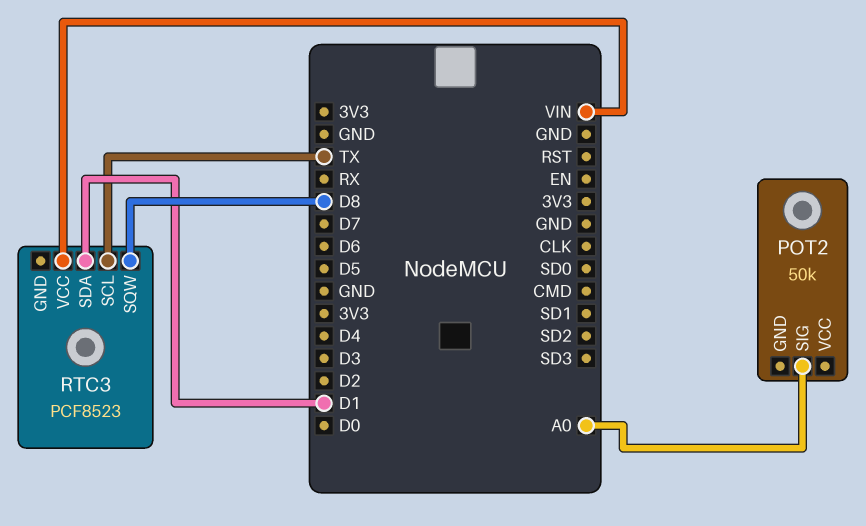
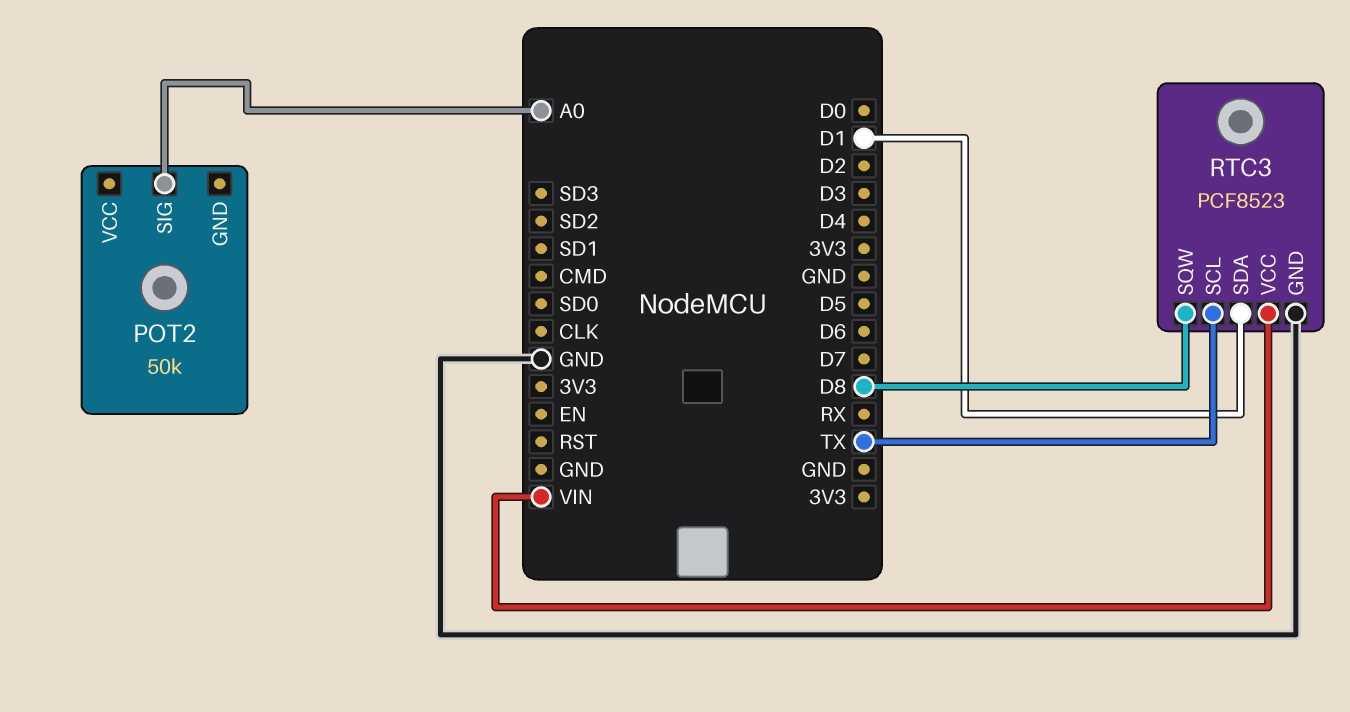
RTC3 pin GND: none -> GND

